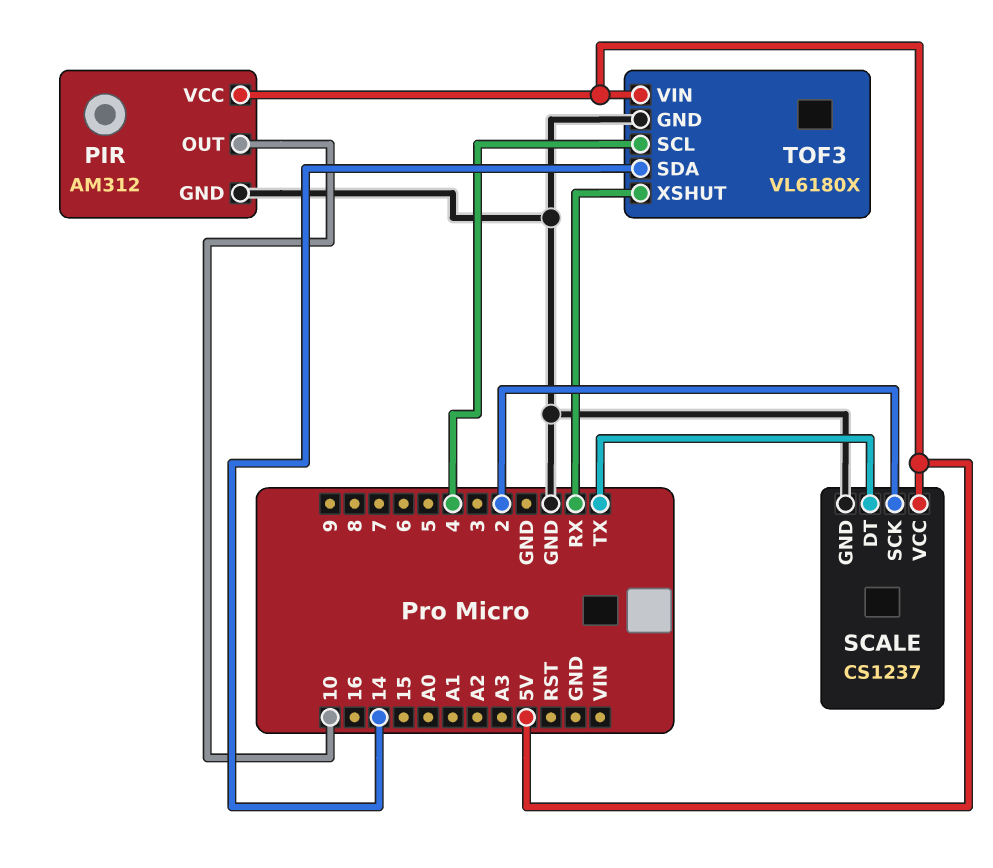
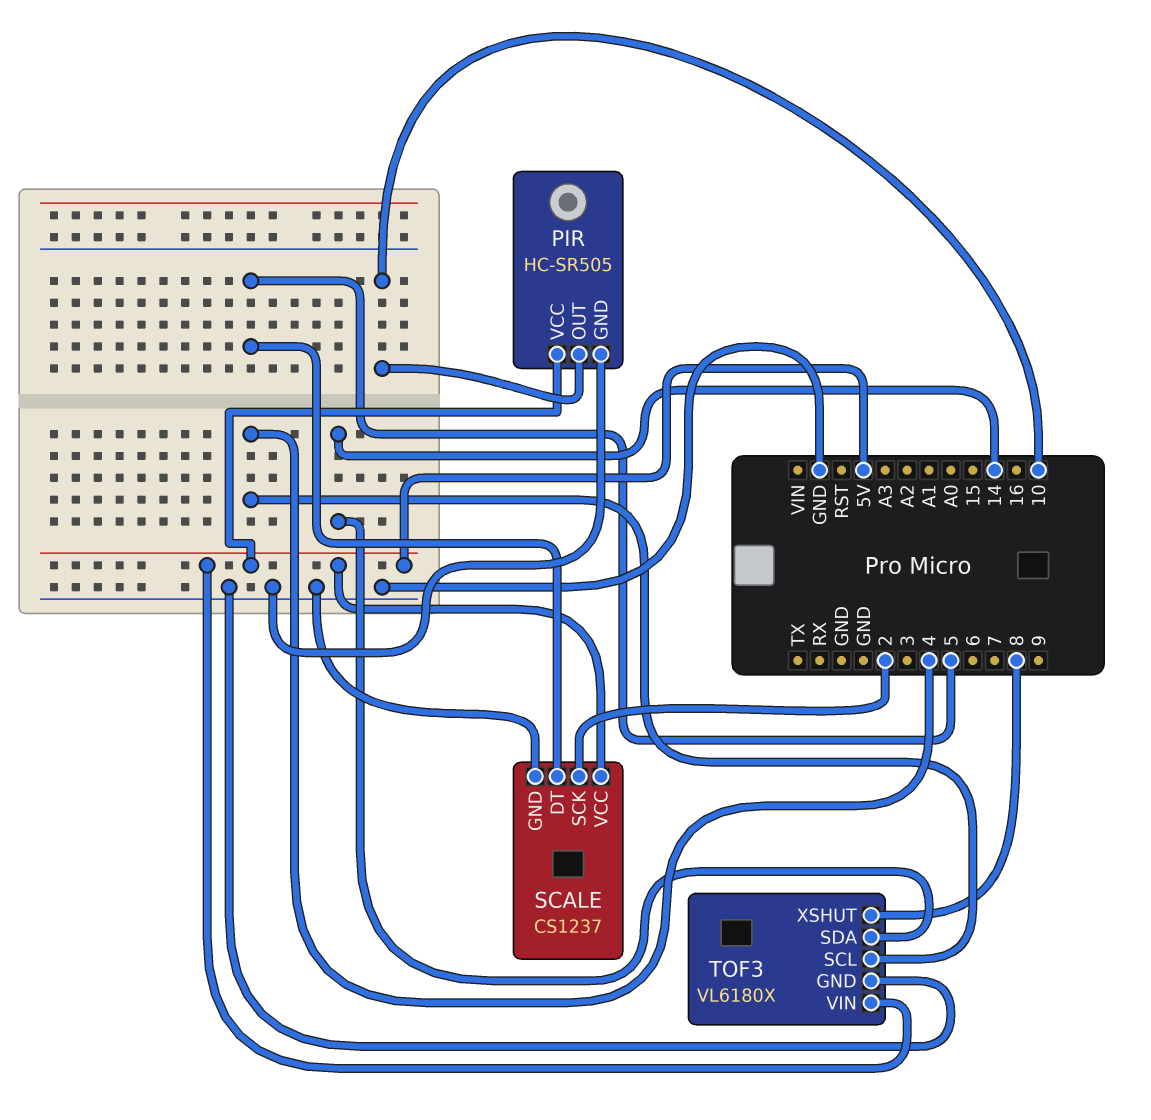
PIR: AM312 -> HC-SR505
SCALE pin DT: TX -> 5
TOF3 pin XSHUT: RX -> 8

